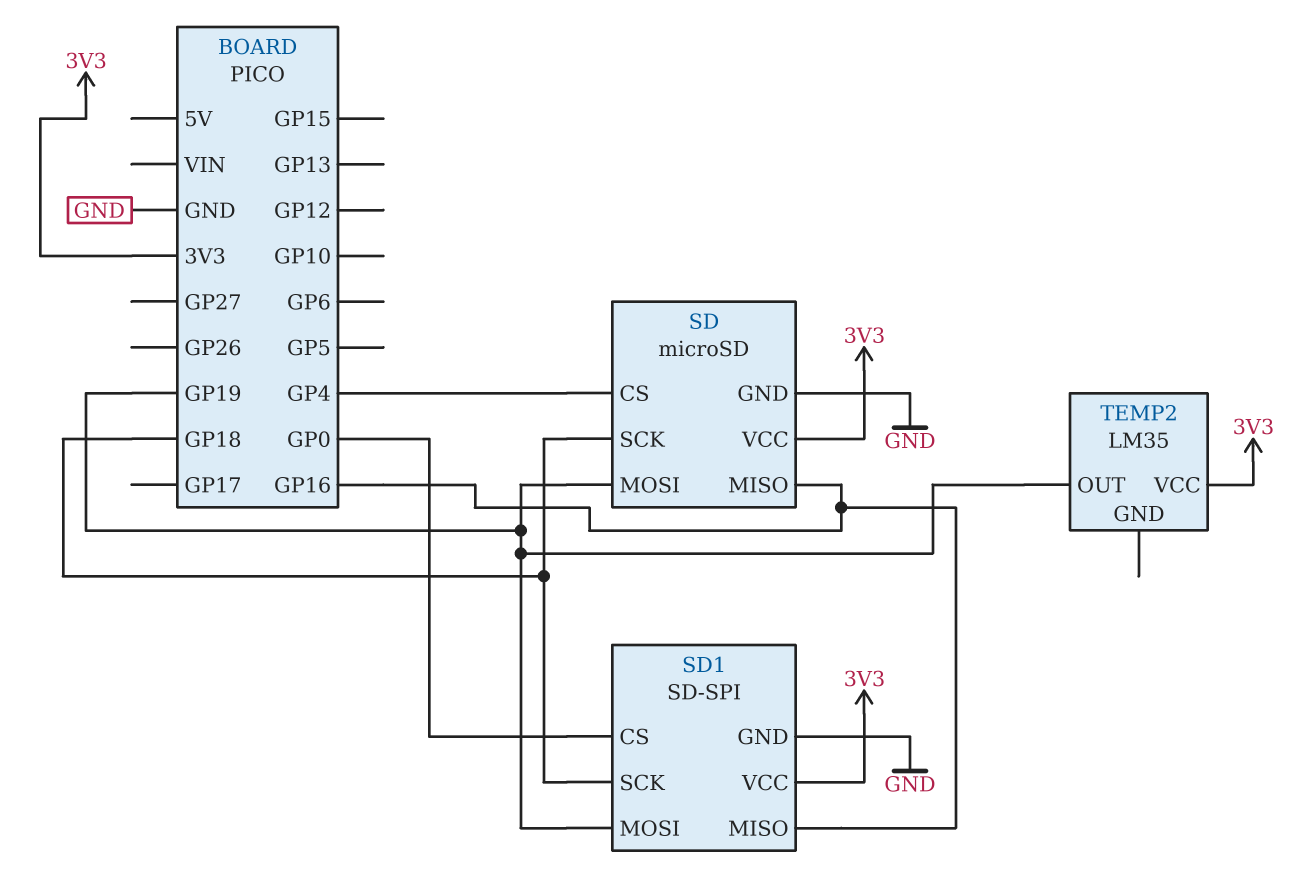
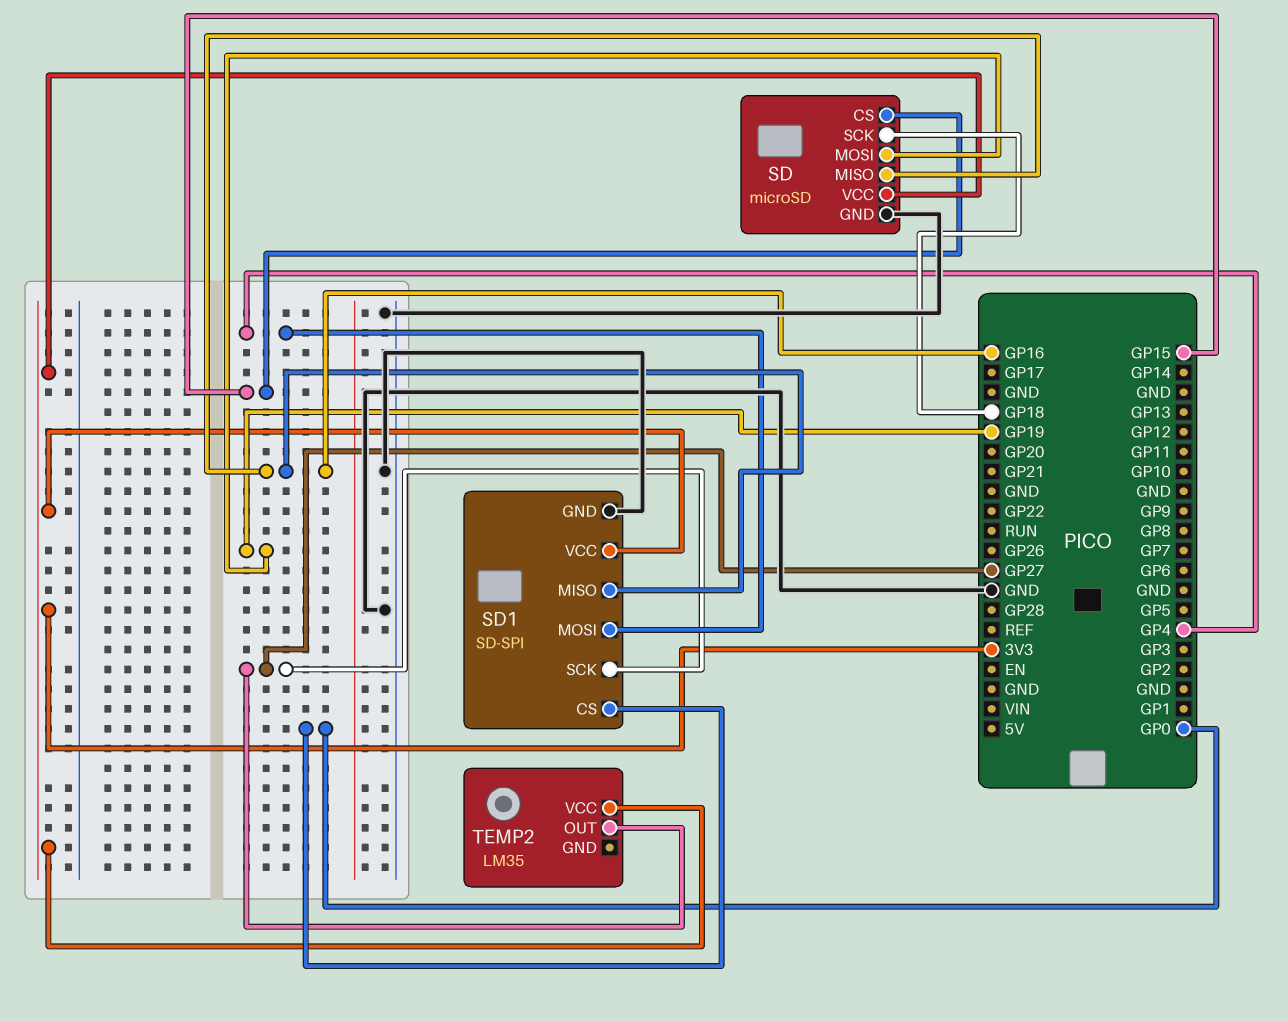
SD pin CS: GP4 -> GP15
SD1 pin MOSI: GP19 -> GP4
SD1 pin SCK: GP18 -> GP27
TEMP2 pin OUT: GP19 -> GP27

